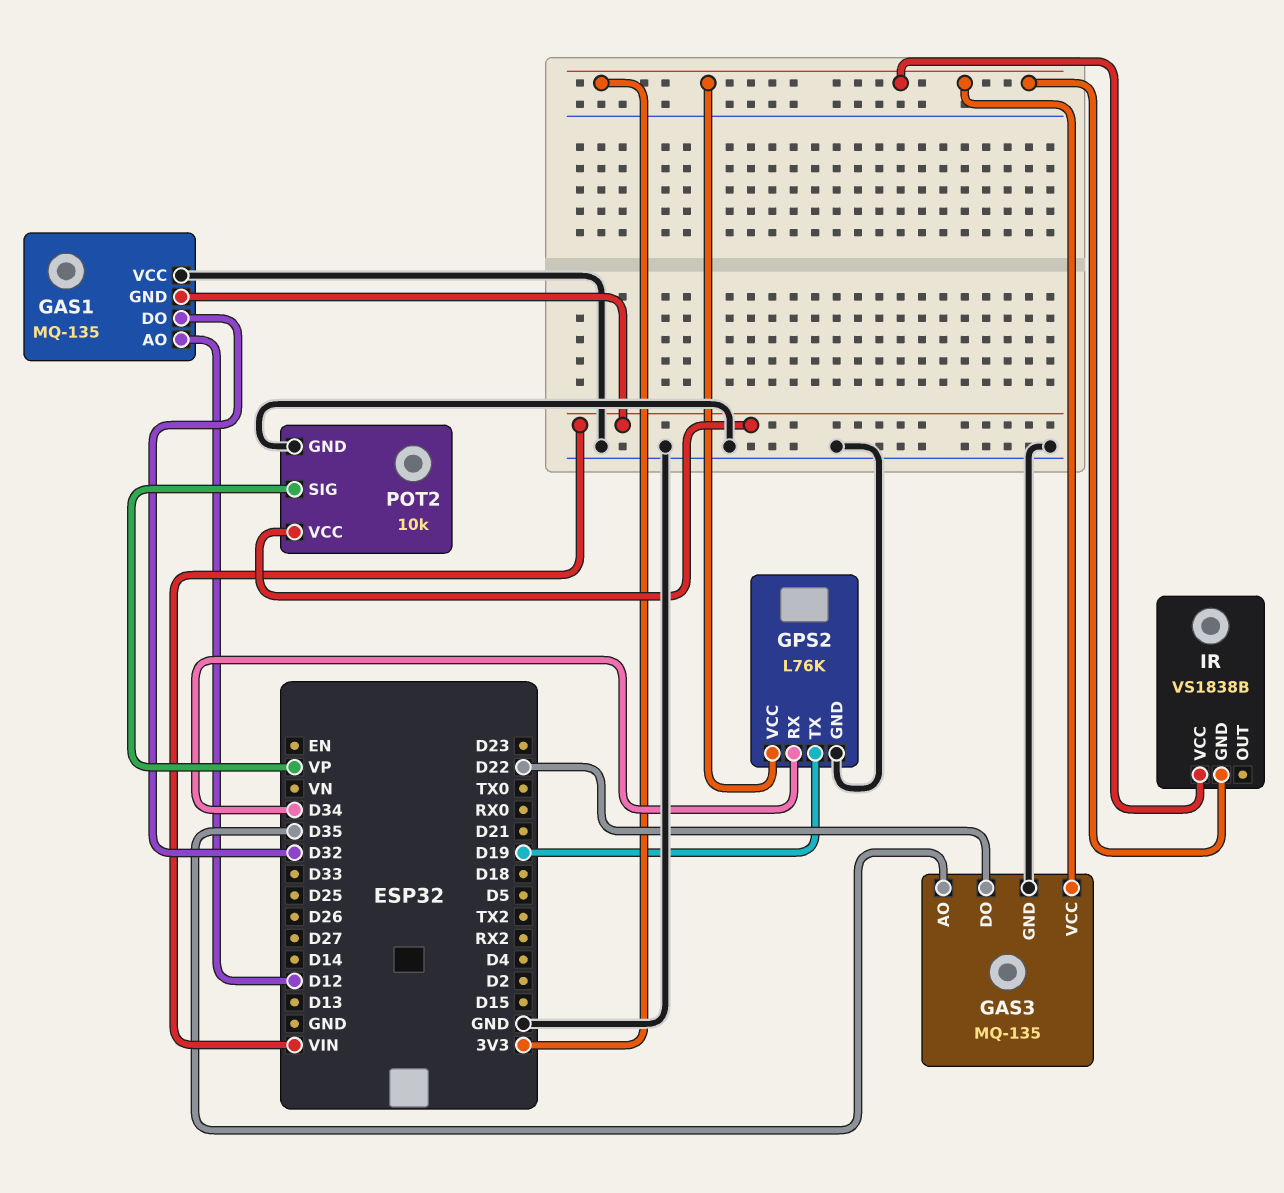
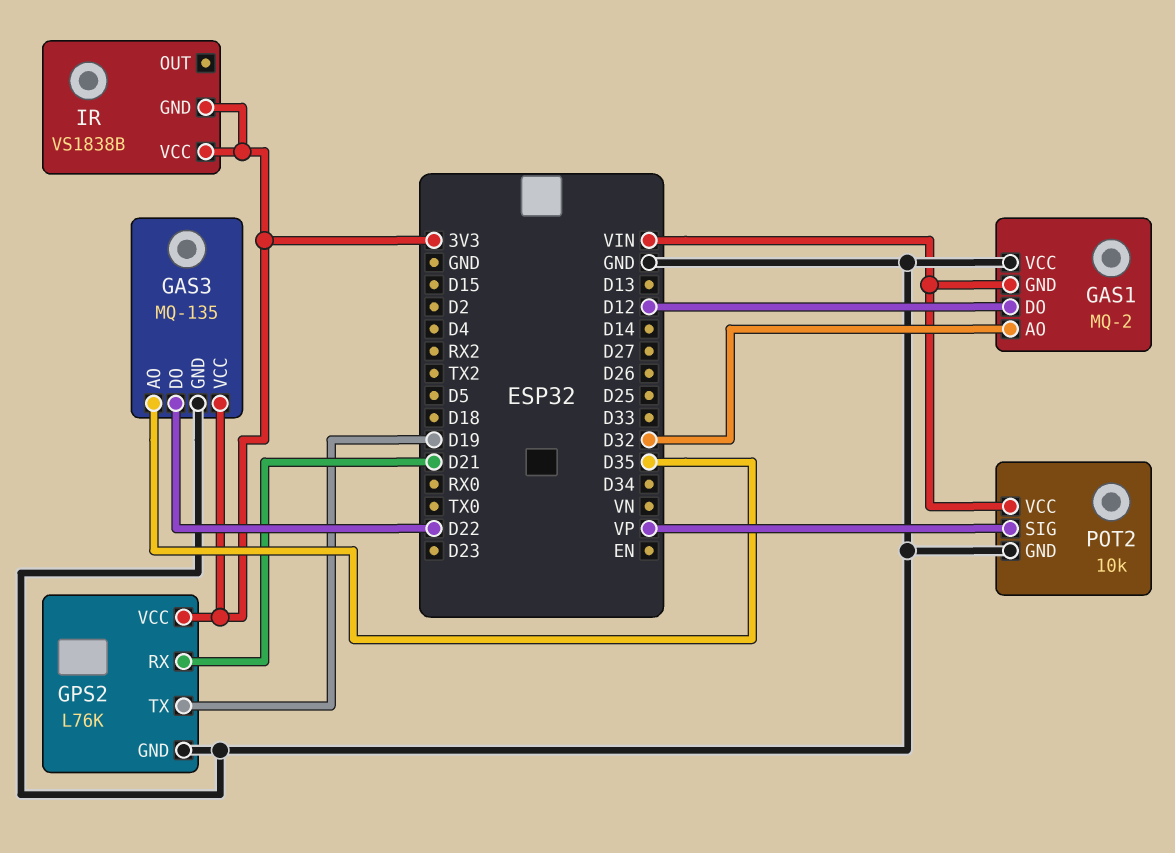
GAS1: MQ-135 -> MQ-2
GAS1 pin AO: D12 -> D32
GAS1 pin DO: D32 -> D12
GPS2 pin RX: D34 -> D21

